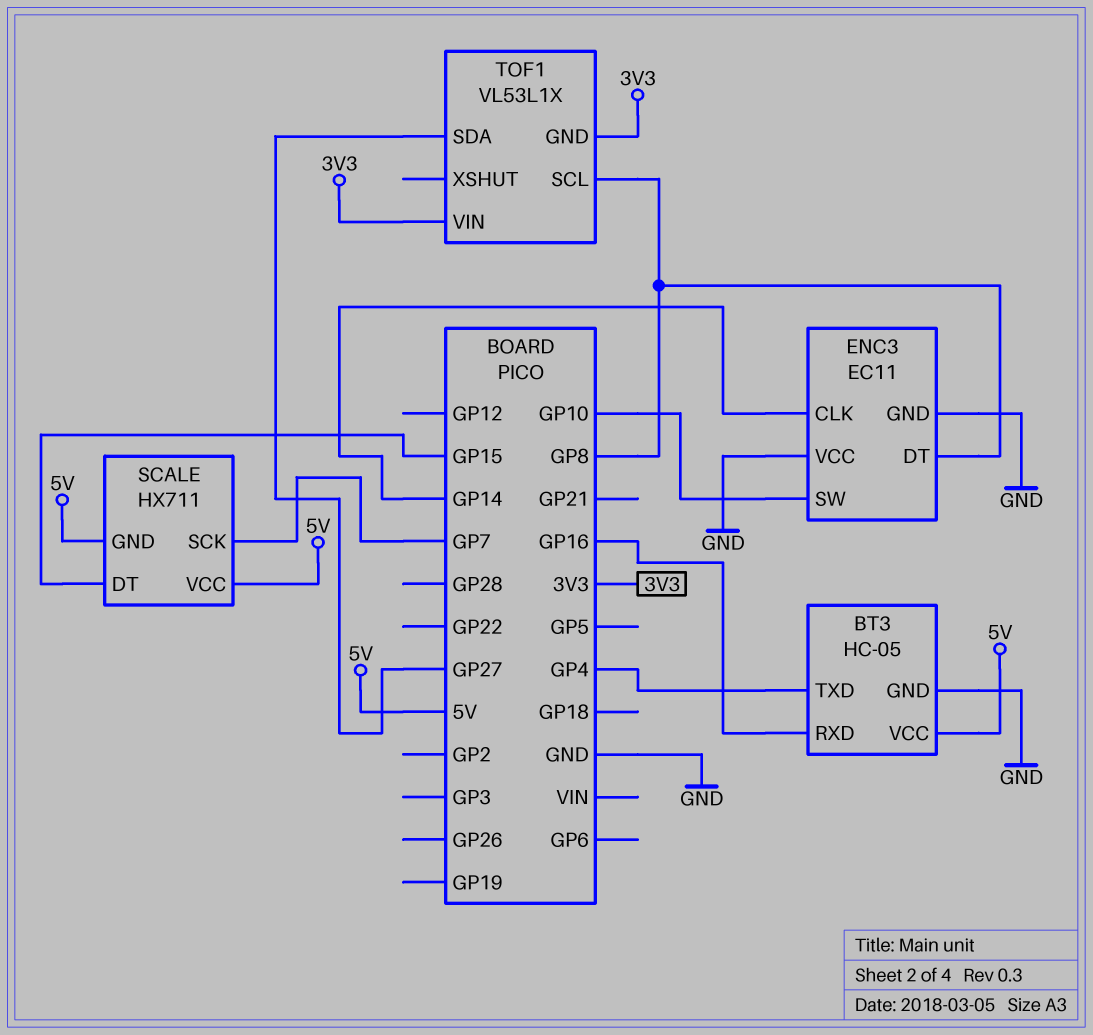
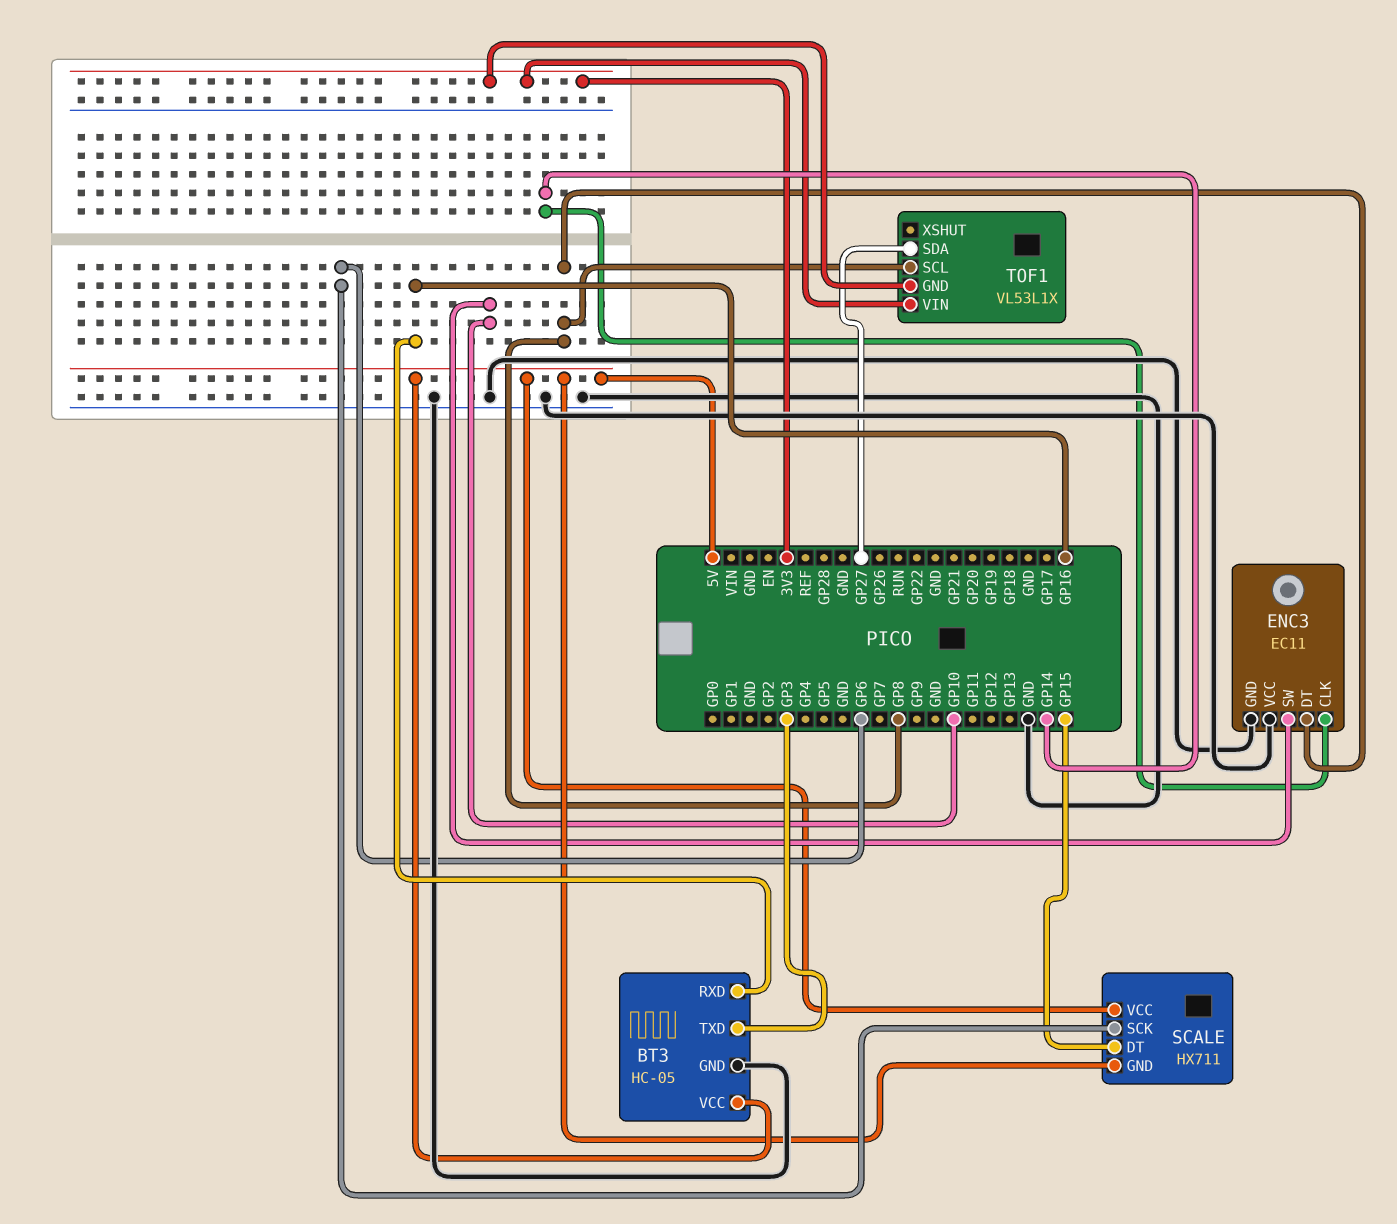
BT3 pin TXD: GP4 -> GP3
SCALE pin SCK: GP7 -> GP6

